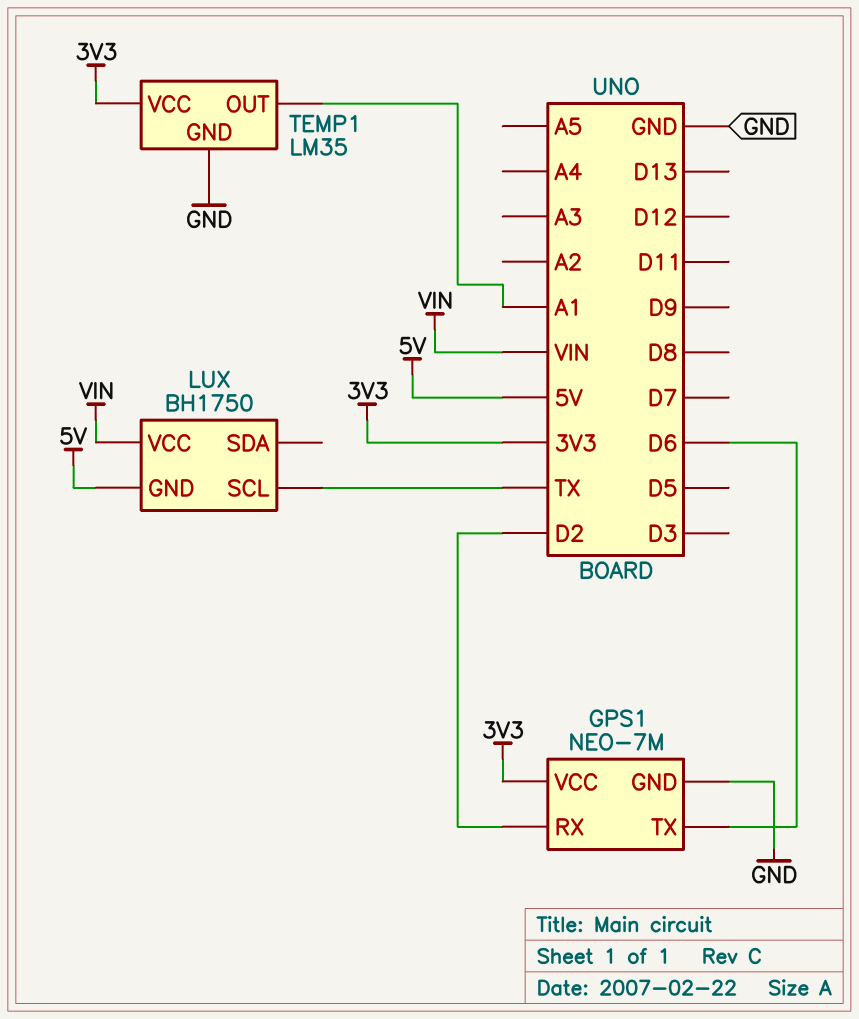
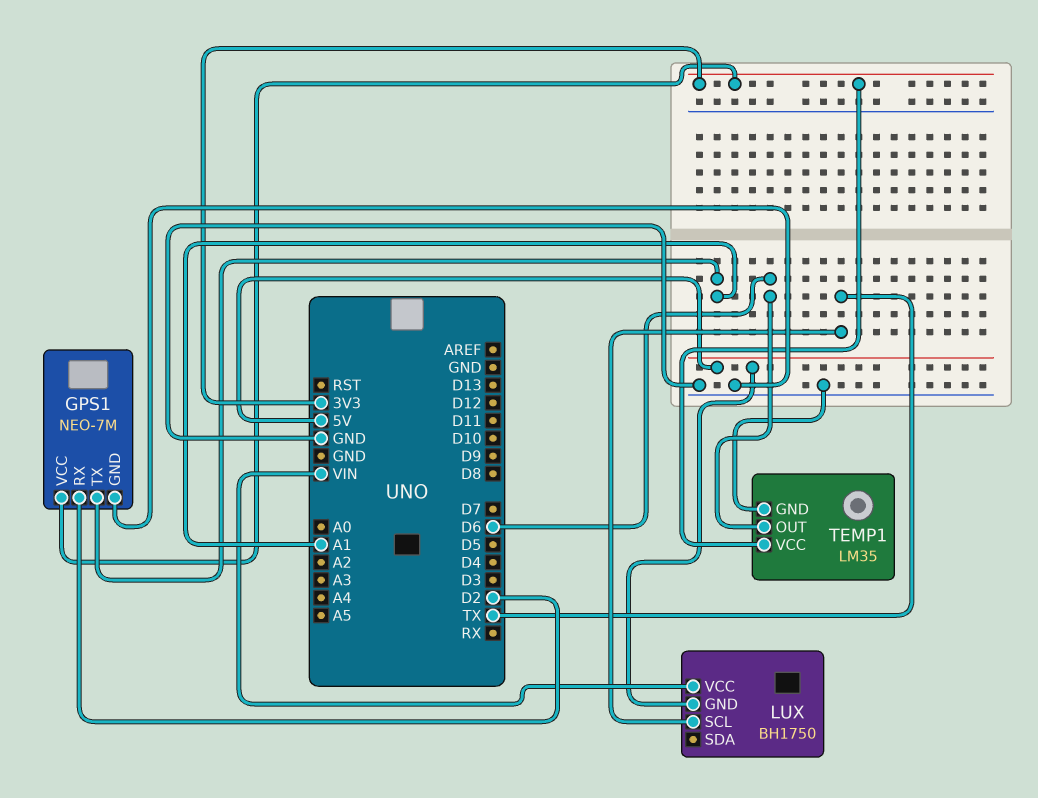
GPS1 pin TX: D6 -> A1
TEMP1 pin OUT: A1 -> D6

